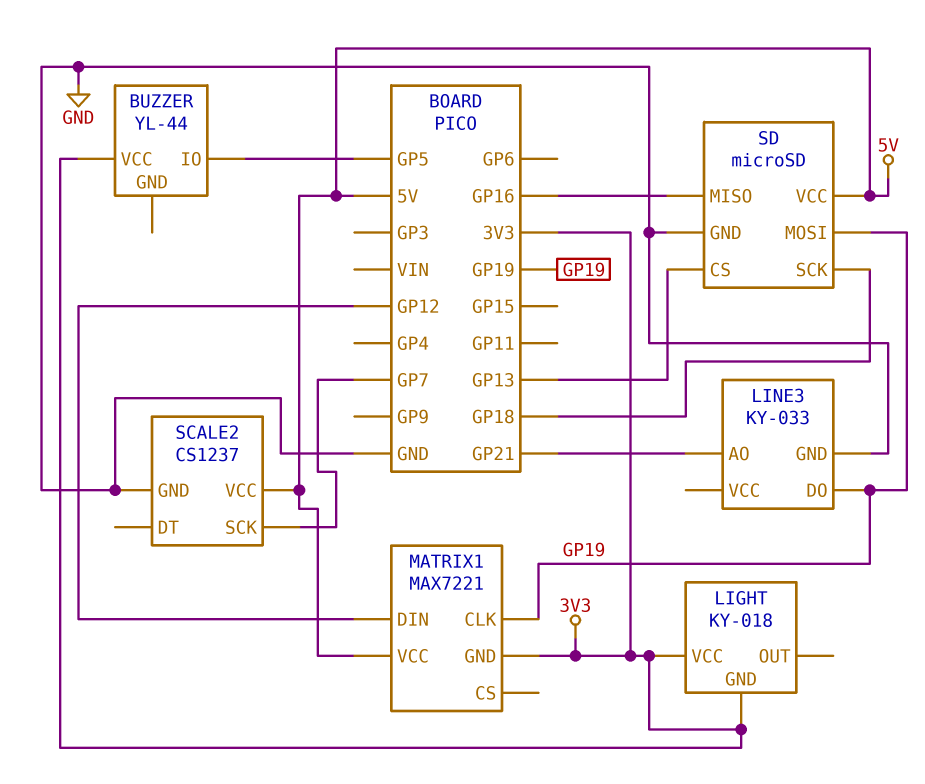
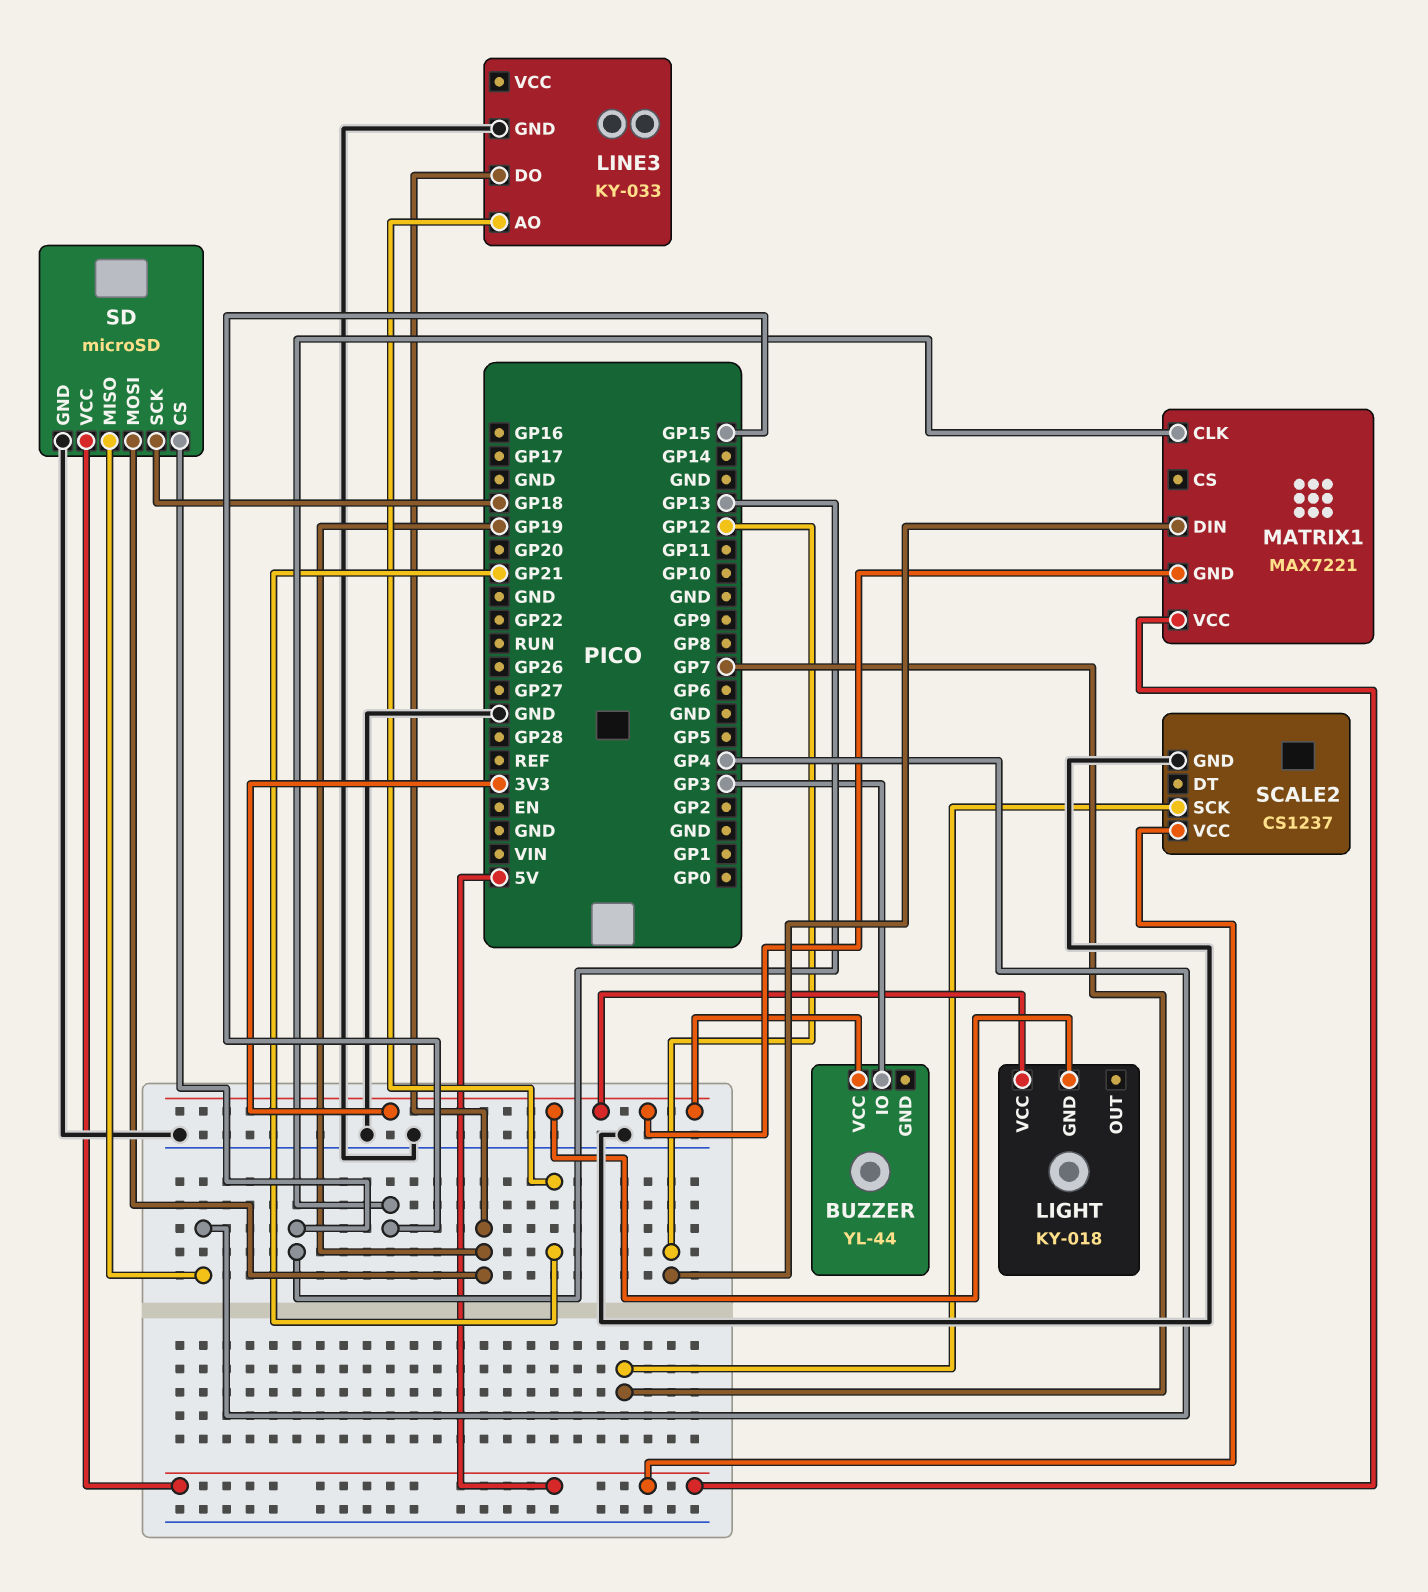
BUZZER pin IO: GP5 -> GP3
MATRIX1 pin CLK: GP19 -> GP15
SD pin MISO: GP16 -> GP4

